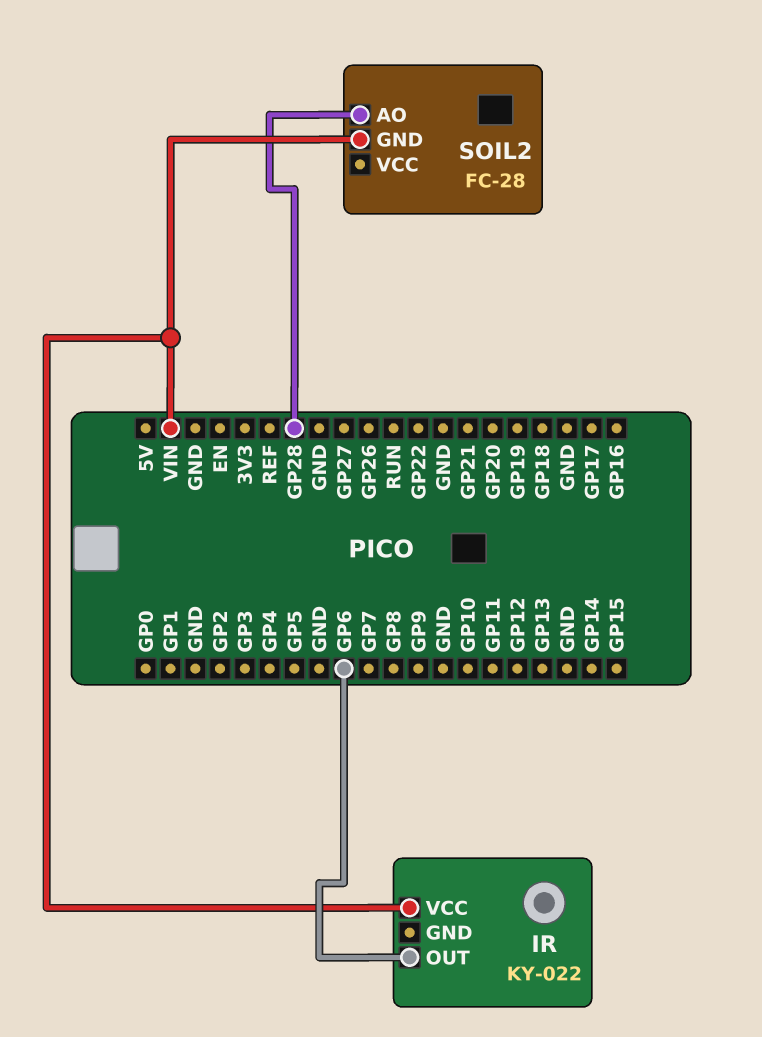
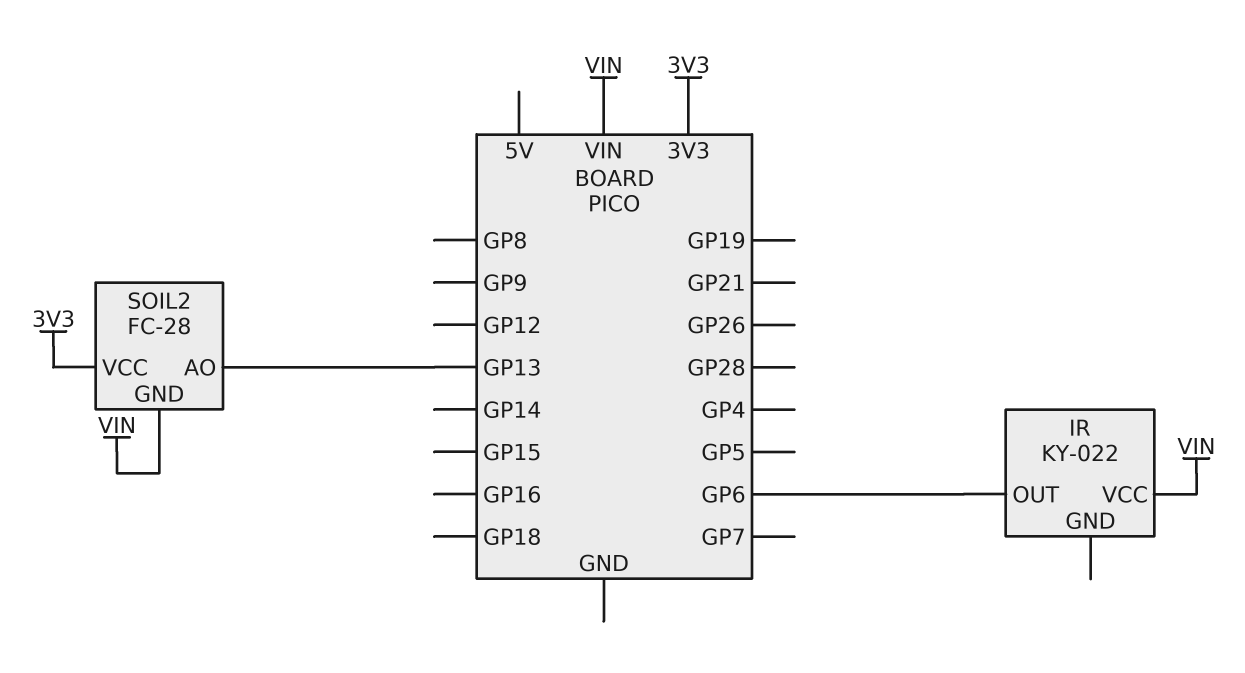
SOIL2 pin AO: GP28 -> GP13
SOIL2 pin VCC: none -> 3V3

